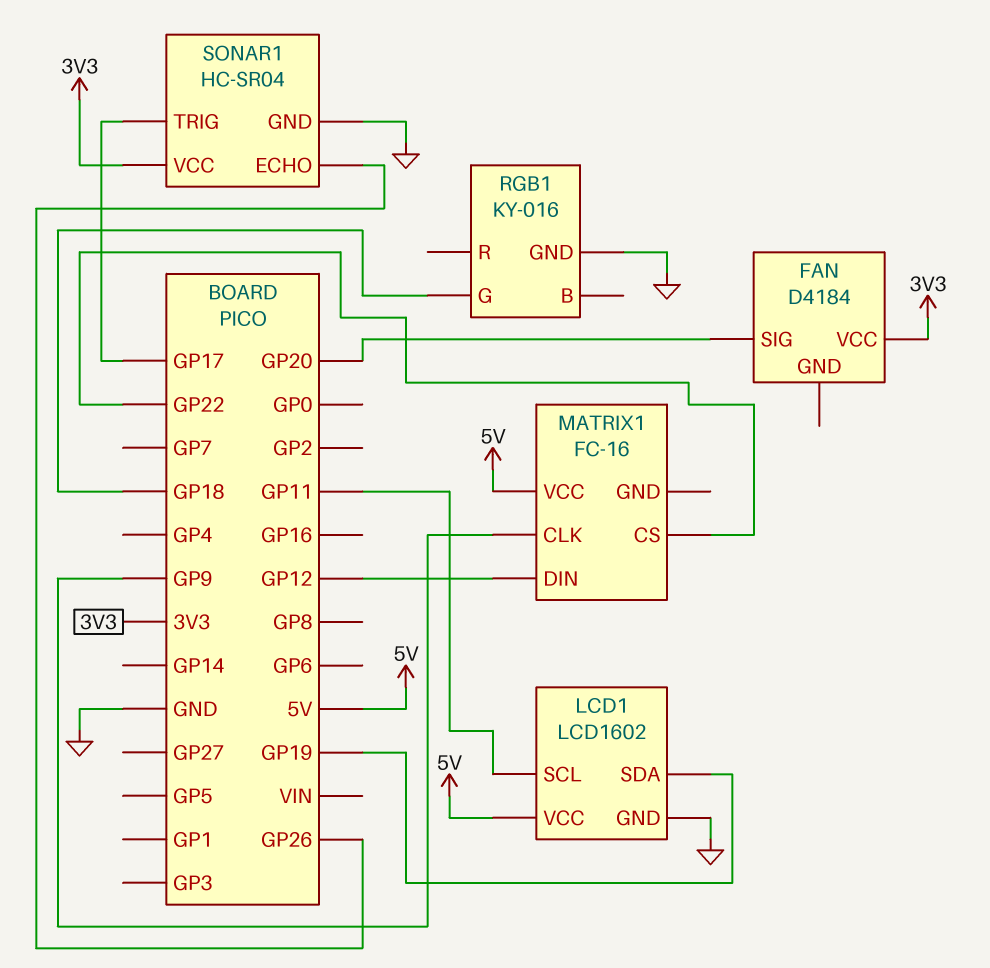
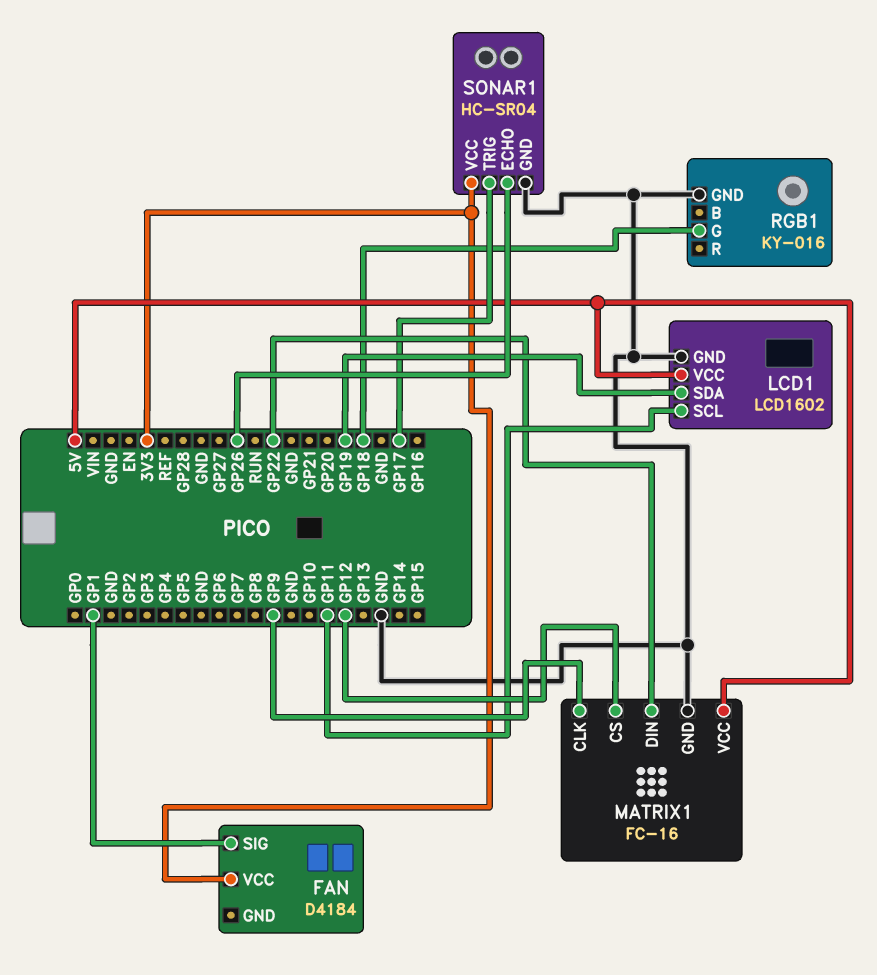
FAN pin SIG: GP20 -> GP1
MATRIX1 pin CS: GP22 -> GP12
MATRIX1 pin DIN: GP12 -> GP22
MATRIX1 pin GND: none -> GND

